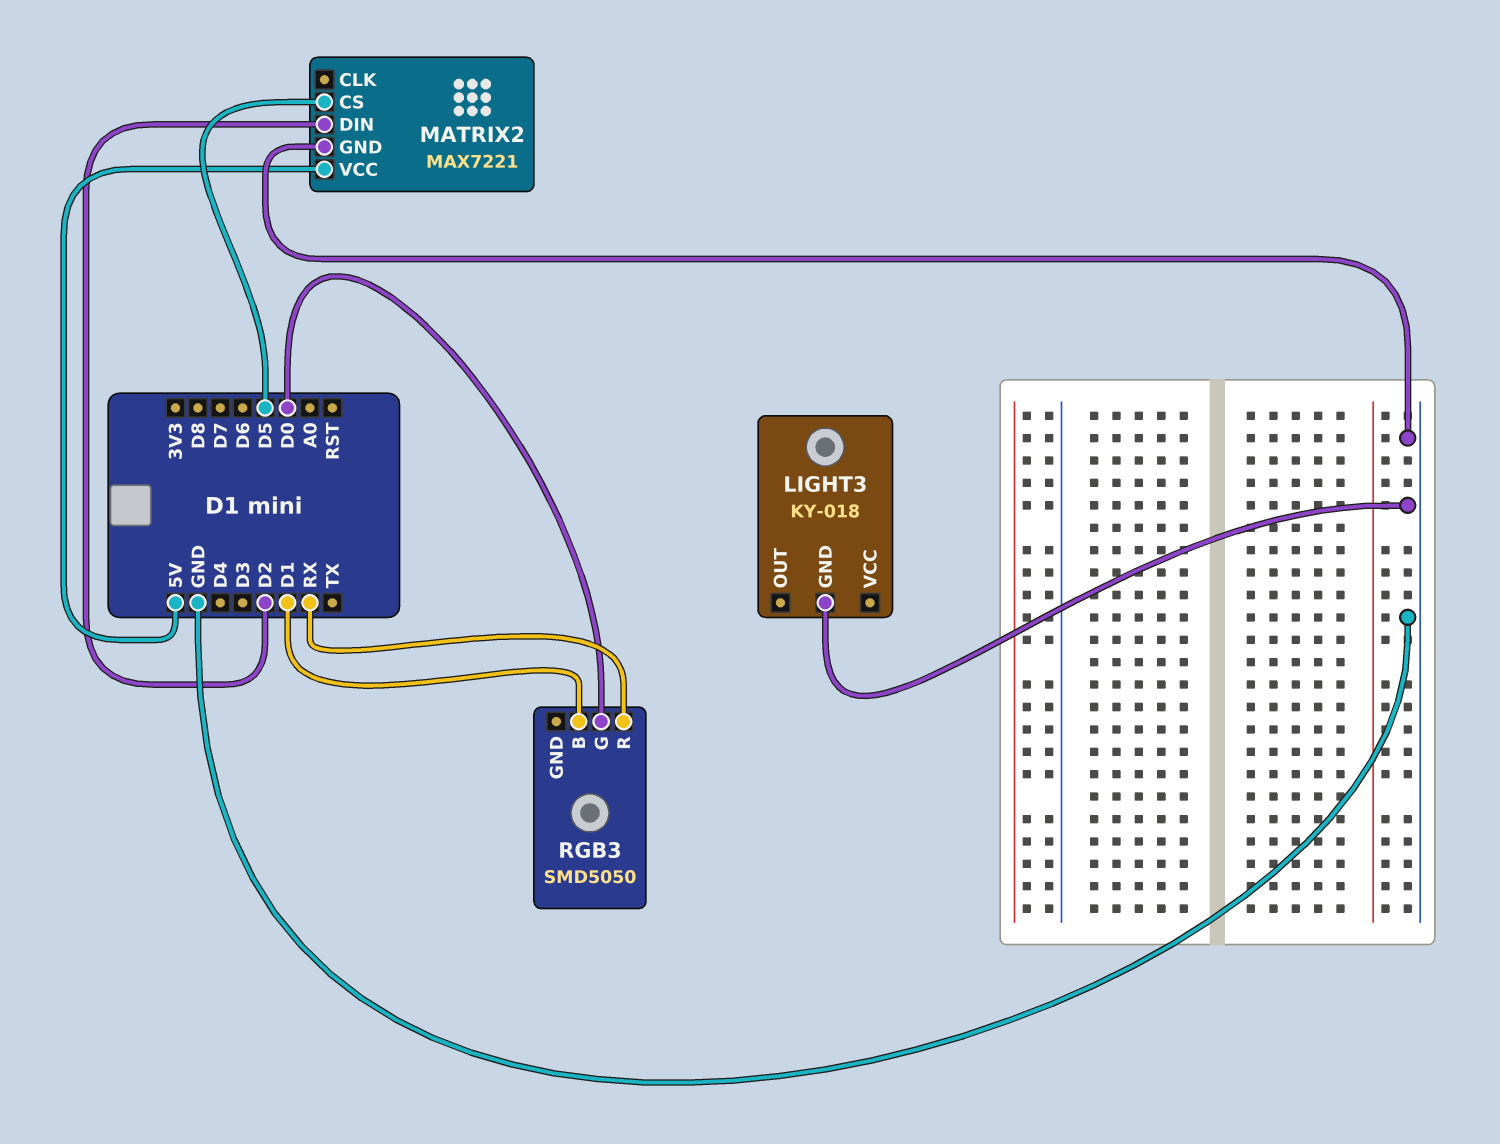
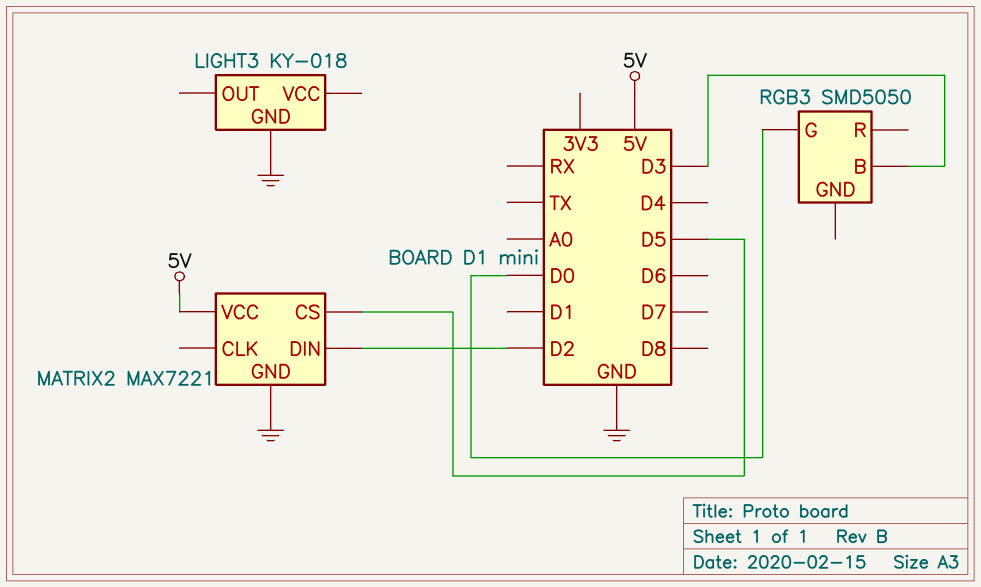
RGB3 pin B: D1 -> D3
RGB3 pin R: RX -> none

